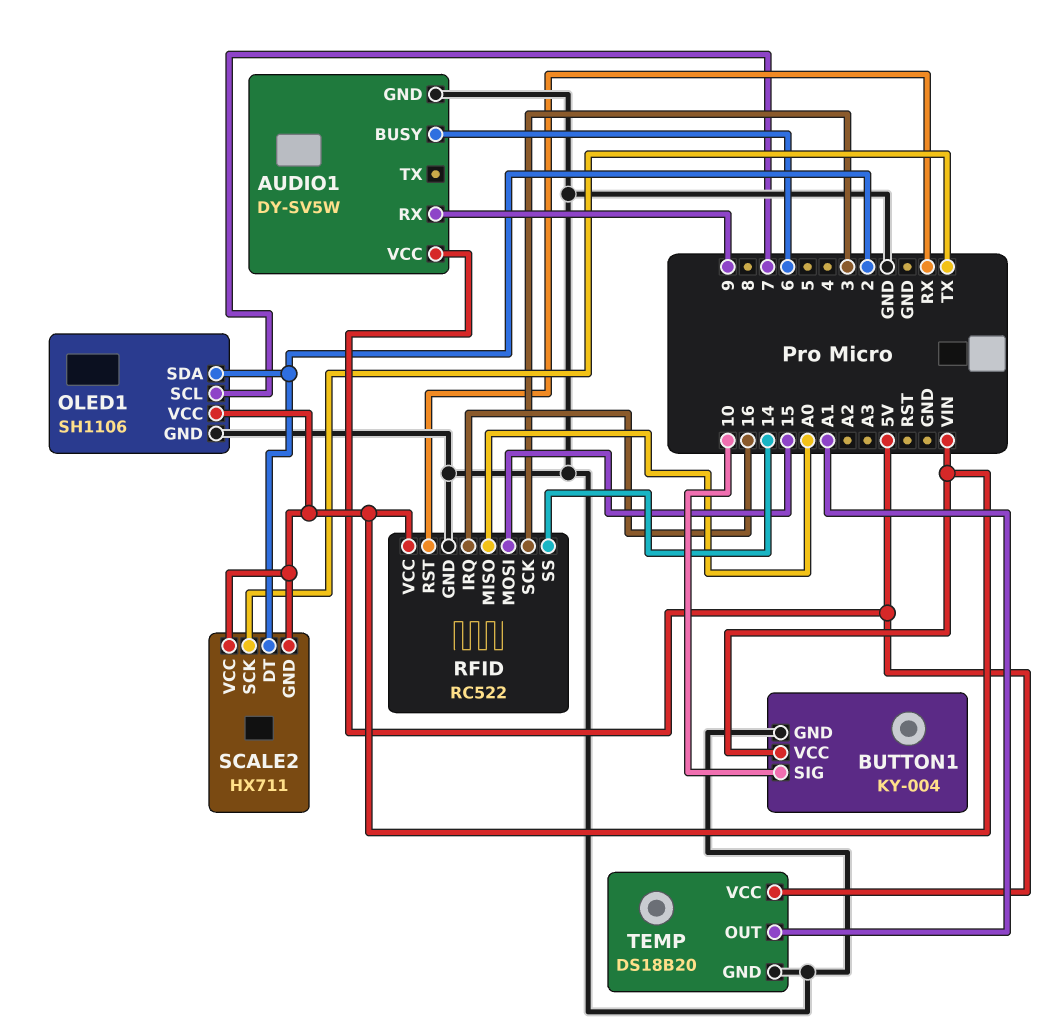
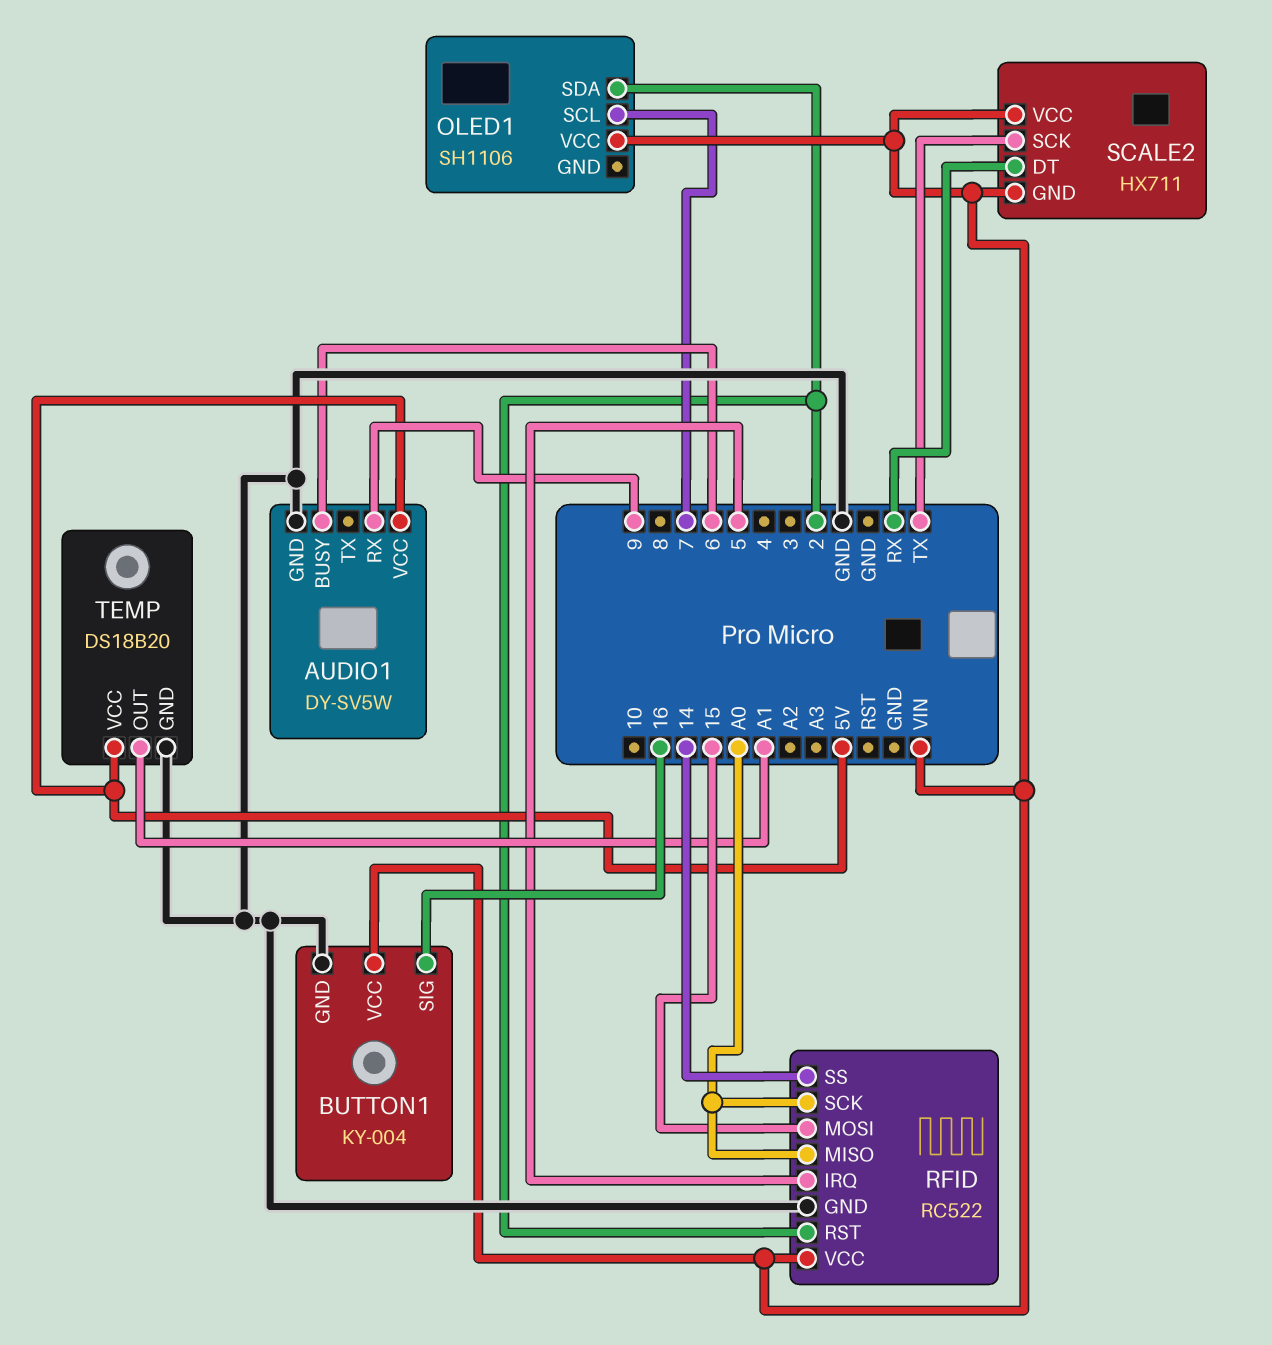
BUTTON1 pin SIG: 10 -> 16
OLED1 pin GND: GND -> none
RFID pin IRQ: 16 -> 5
RFID pin RST: RX -> 2
RFID pin SCK: 3 -> A0
SCALE2 pin DT: 2 -> RX

